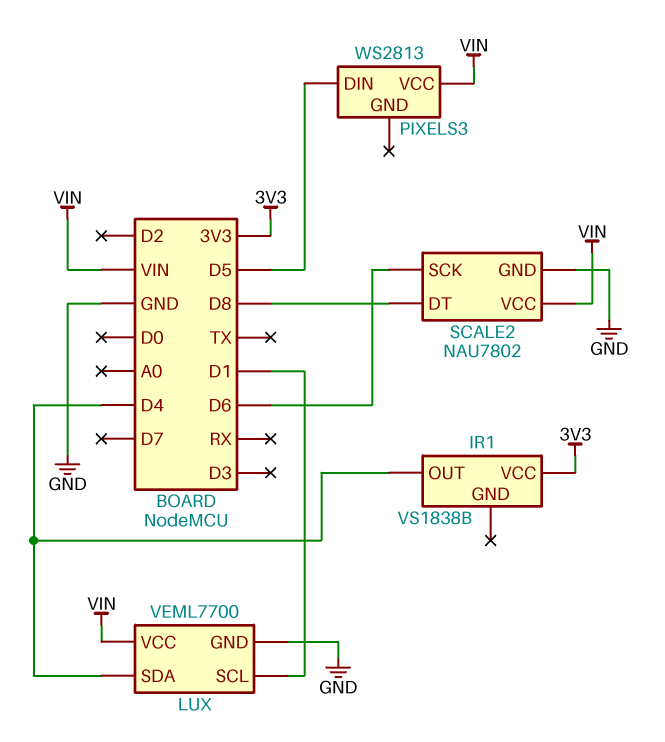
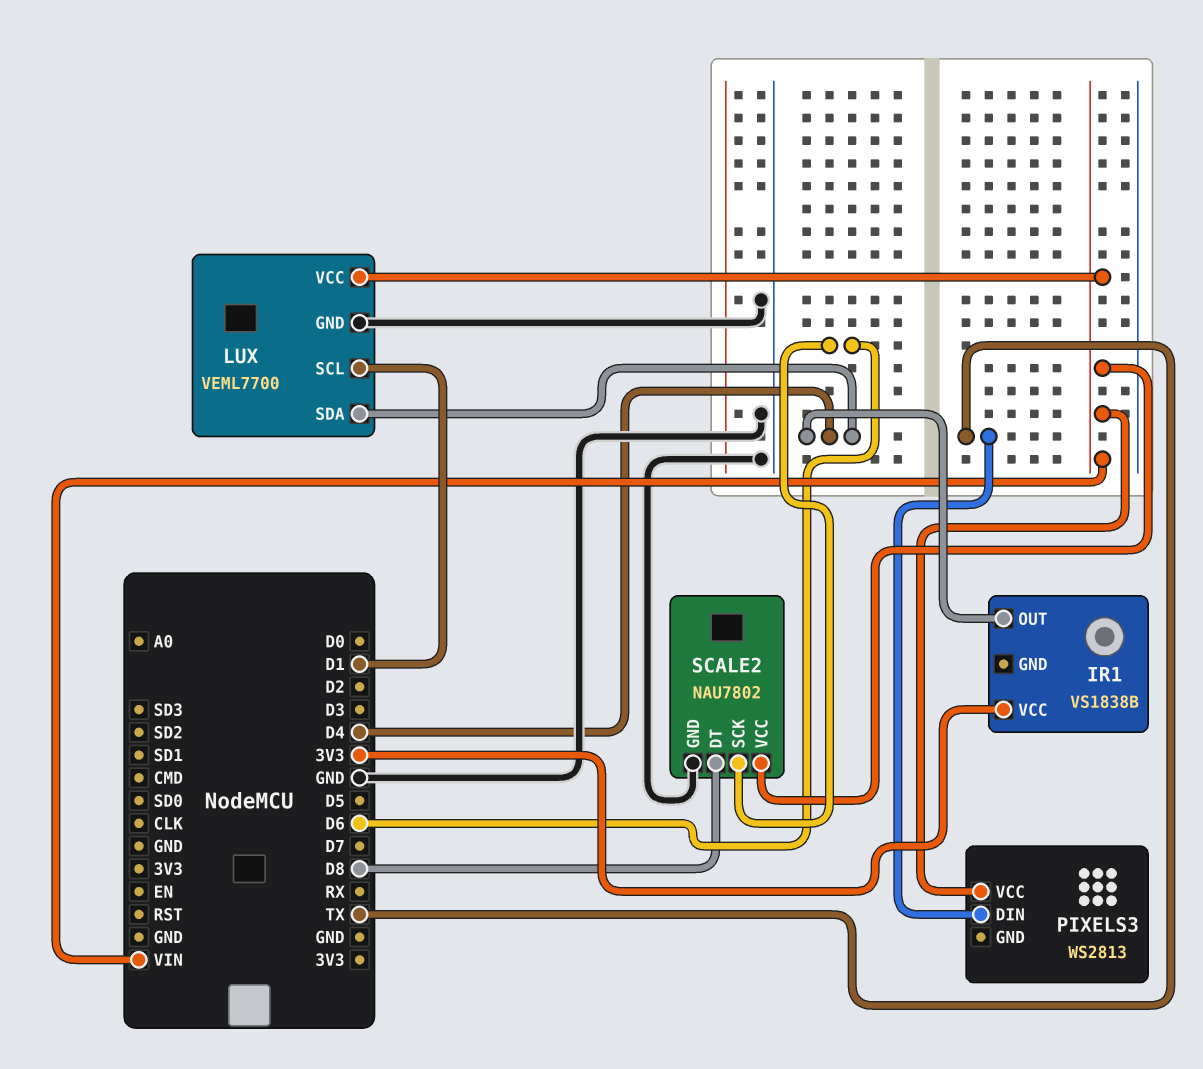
PIXELS3 pin DIN: D5 -> TX

